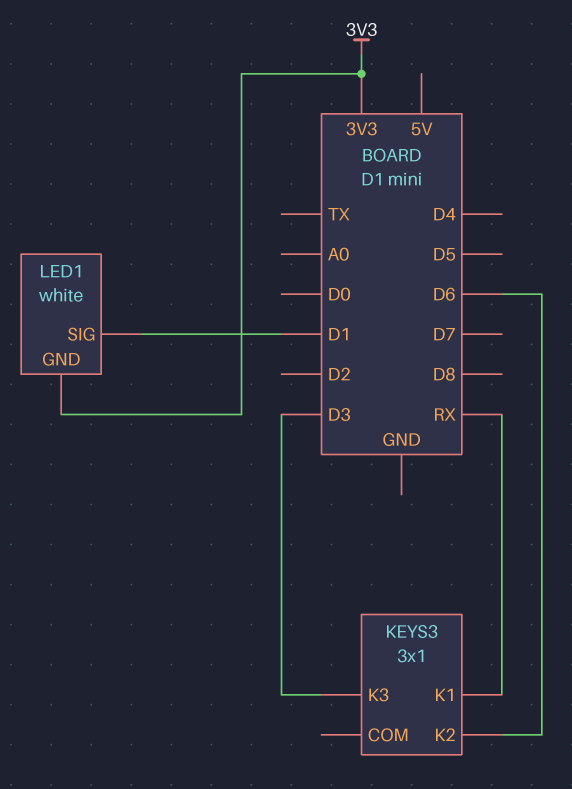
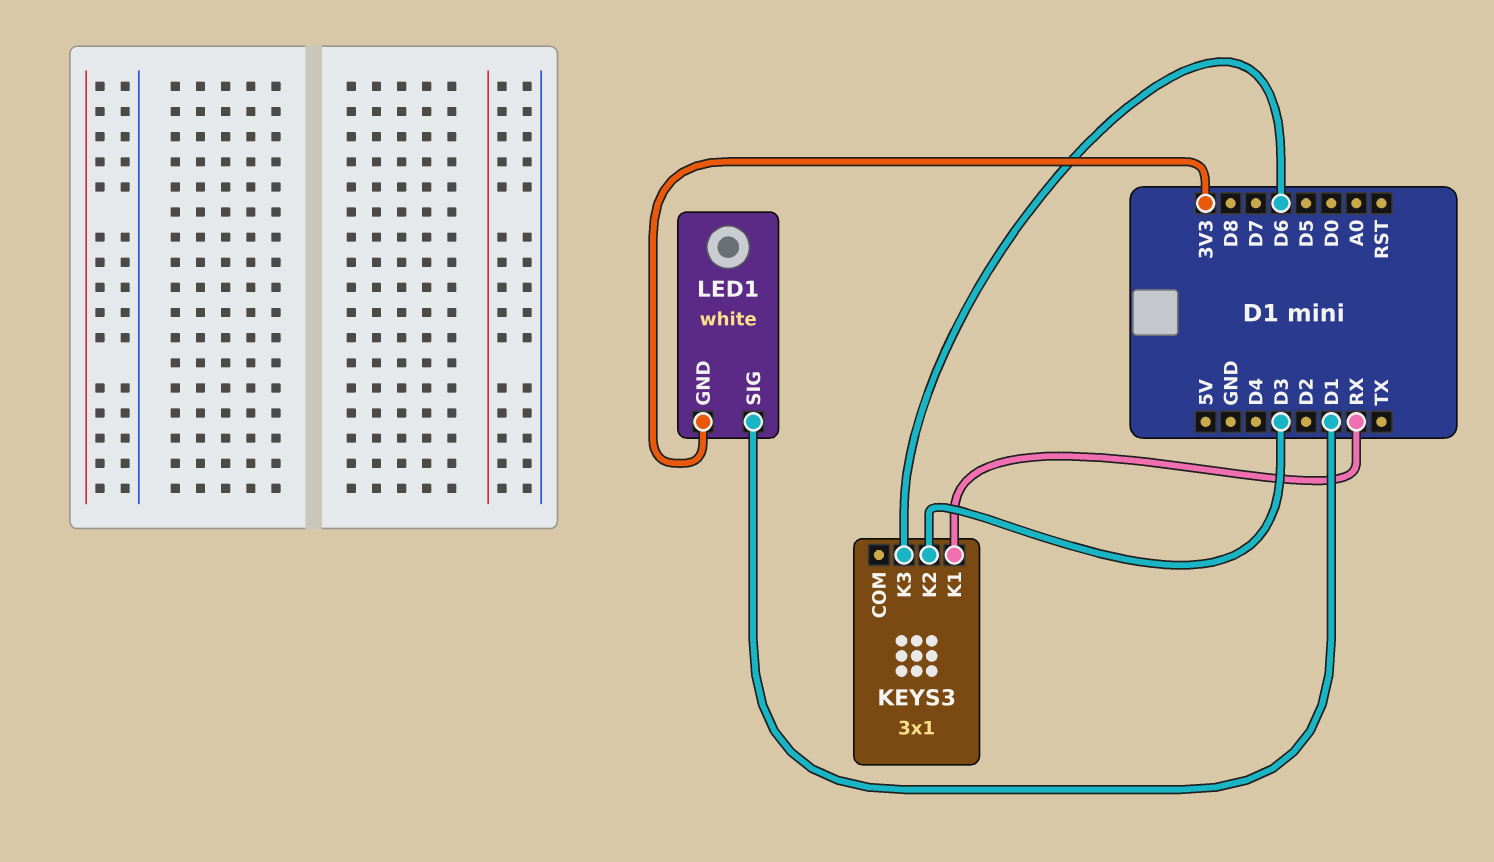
KEYS3 pin K2: D6 -> D3
KEYS3 pin K3: D3 -> D6

